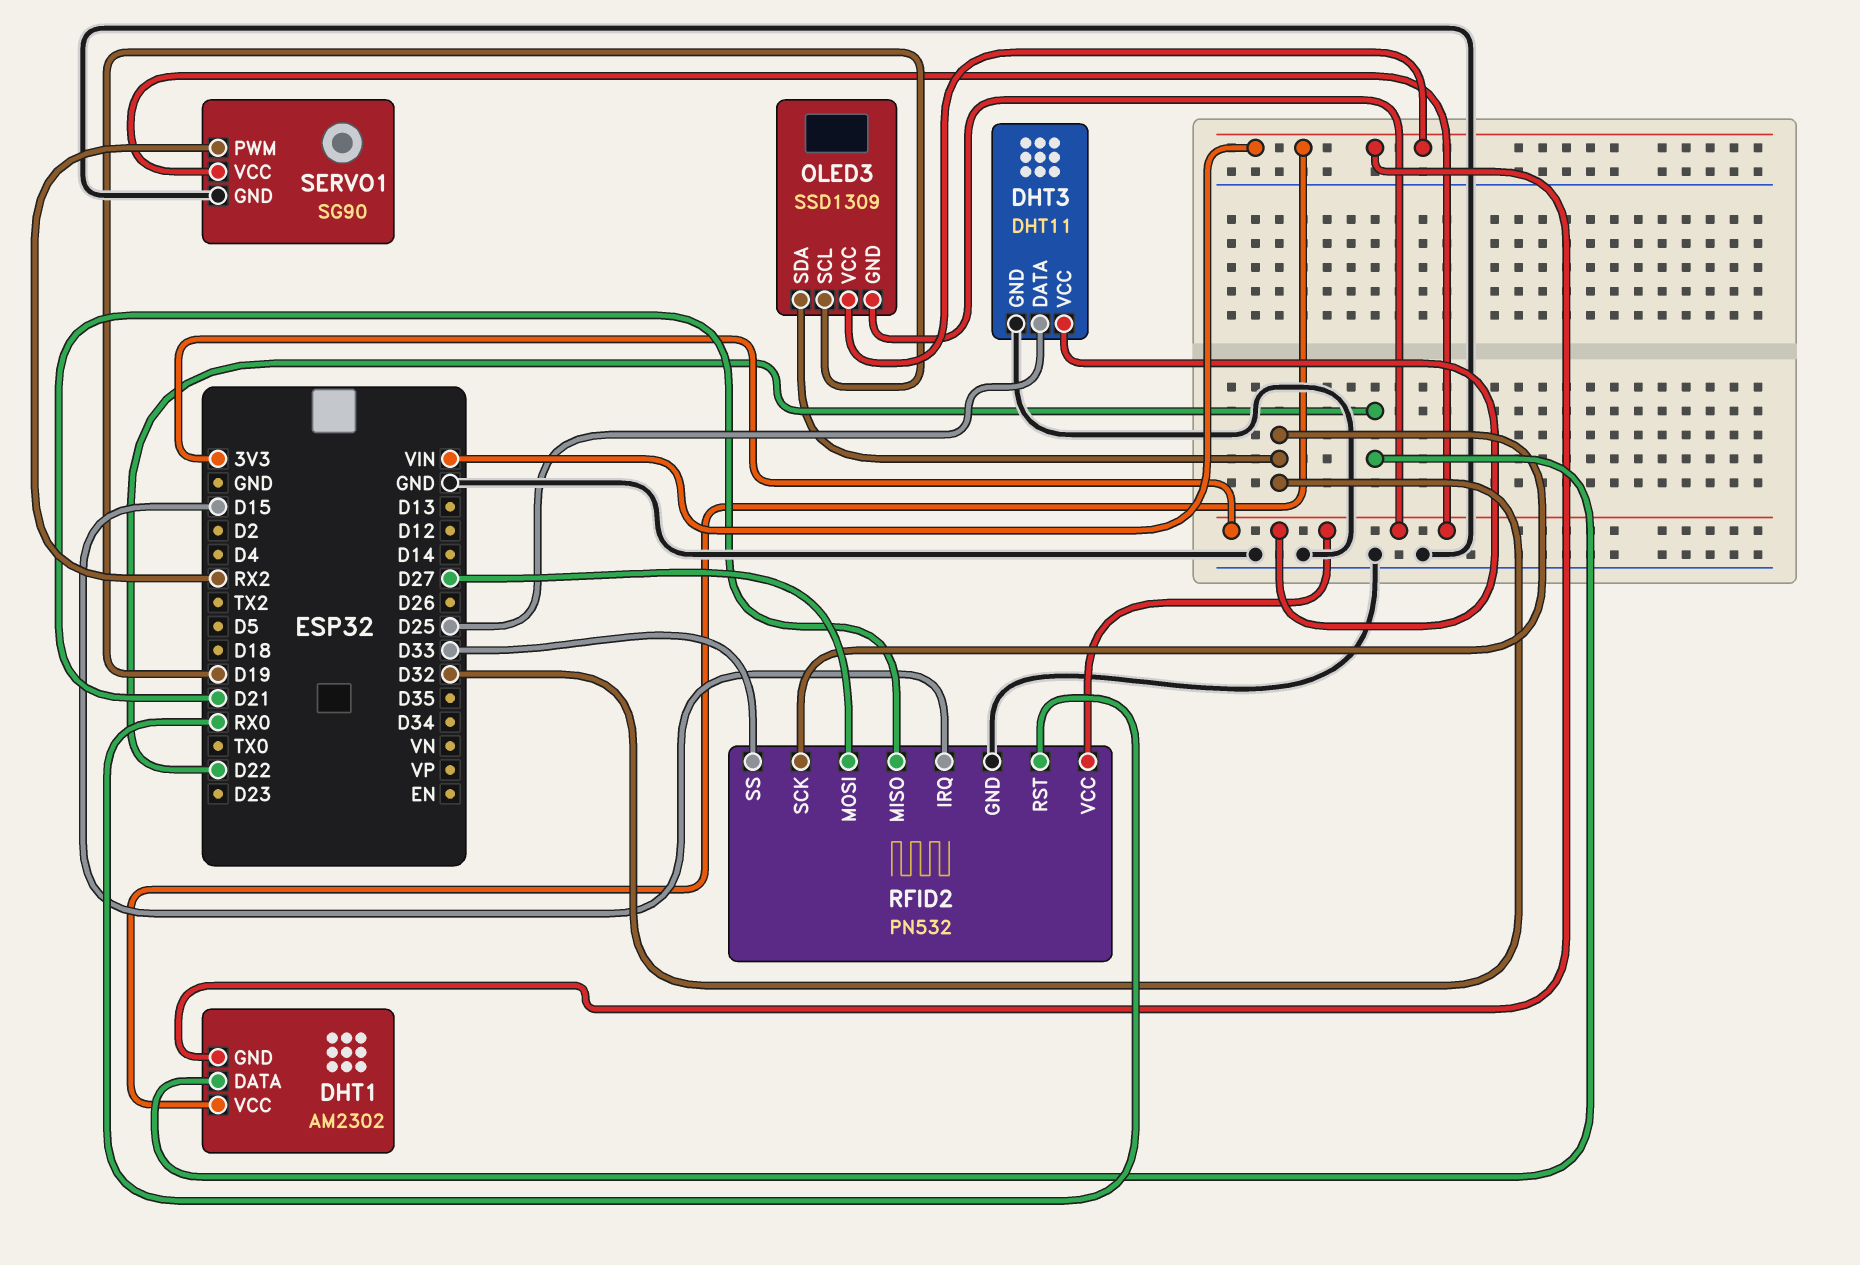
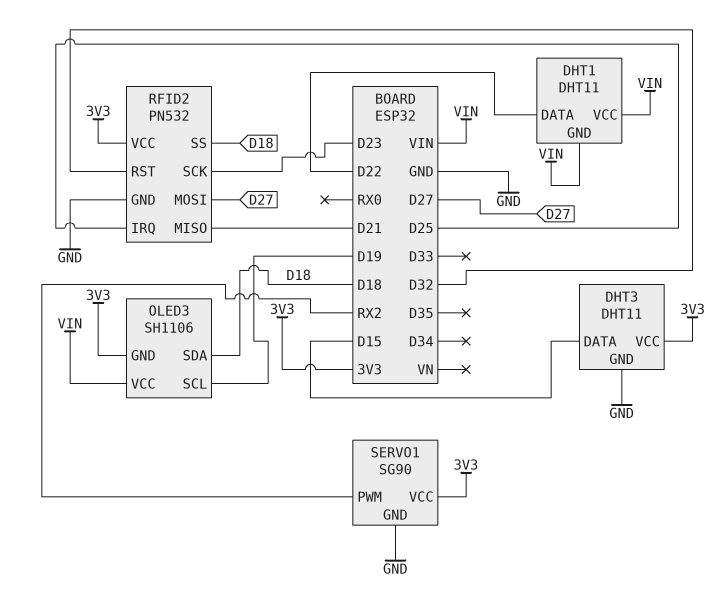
DHT1: AM2302 -> DHT11
DHT3 pin DATA: D25 -> D15
OLED3: SSD1309 -> SH1106
OLED3 pin SDA: D32 -> D18
RFID2 pin IRQ: D15 -> D25
RFID2 pin RST: RX0 -> D32
RFID2 pin SCK: D32 -> D23
RFID2 pin SS: D33 -> D18

